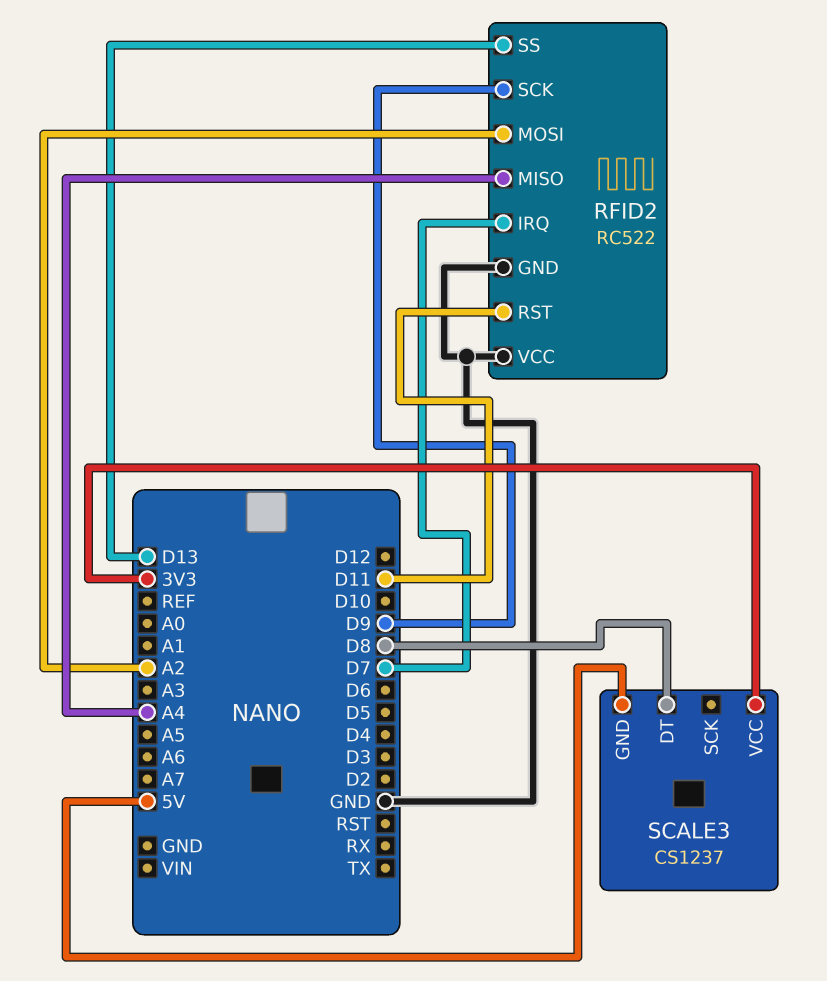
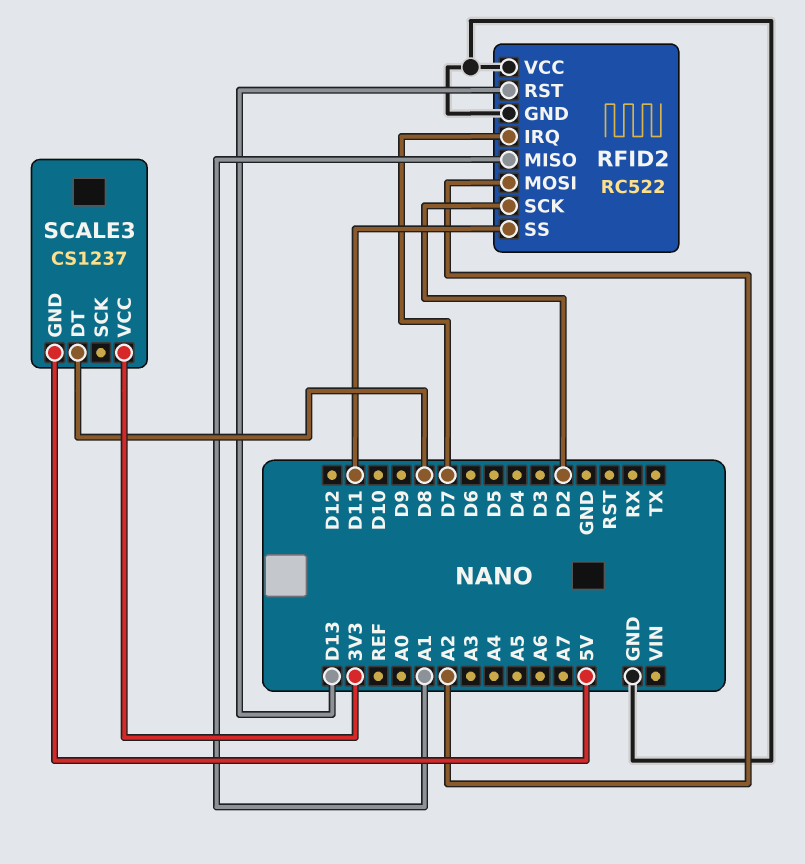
RFID2 pin MISO: A4 -> A1
RFID2 pin RST: D11 -> D13
RFID2 pin SCK: D9 -> D2
RFID2 pin SS: D13 -> D11

